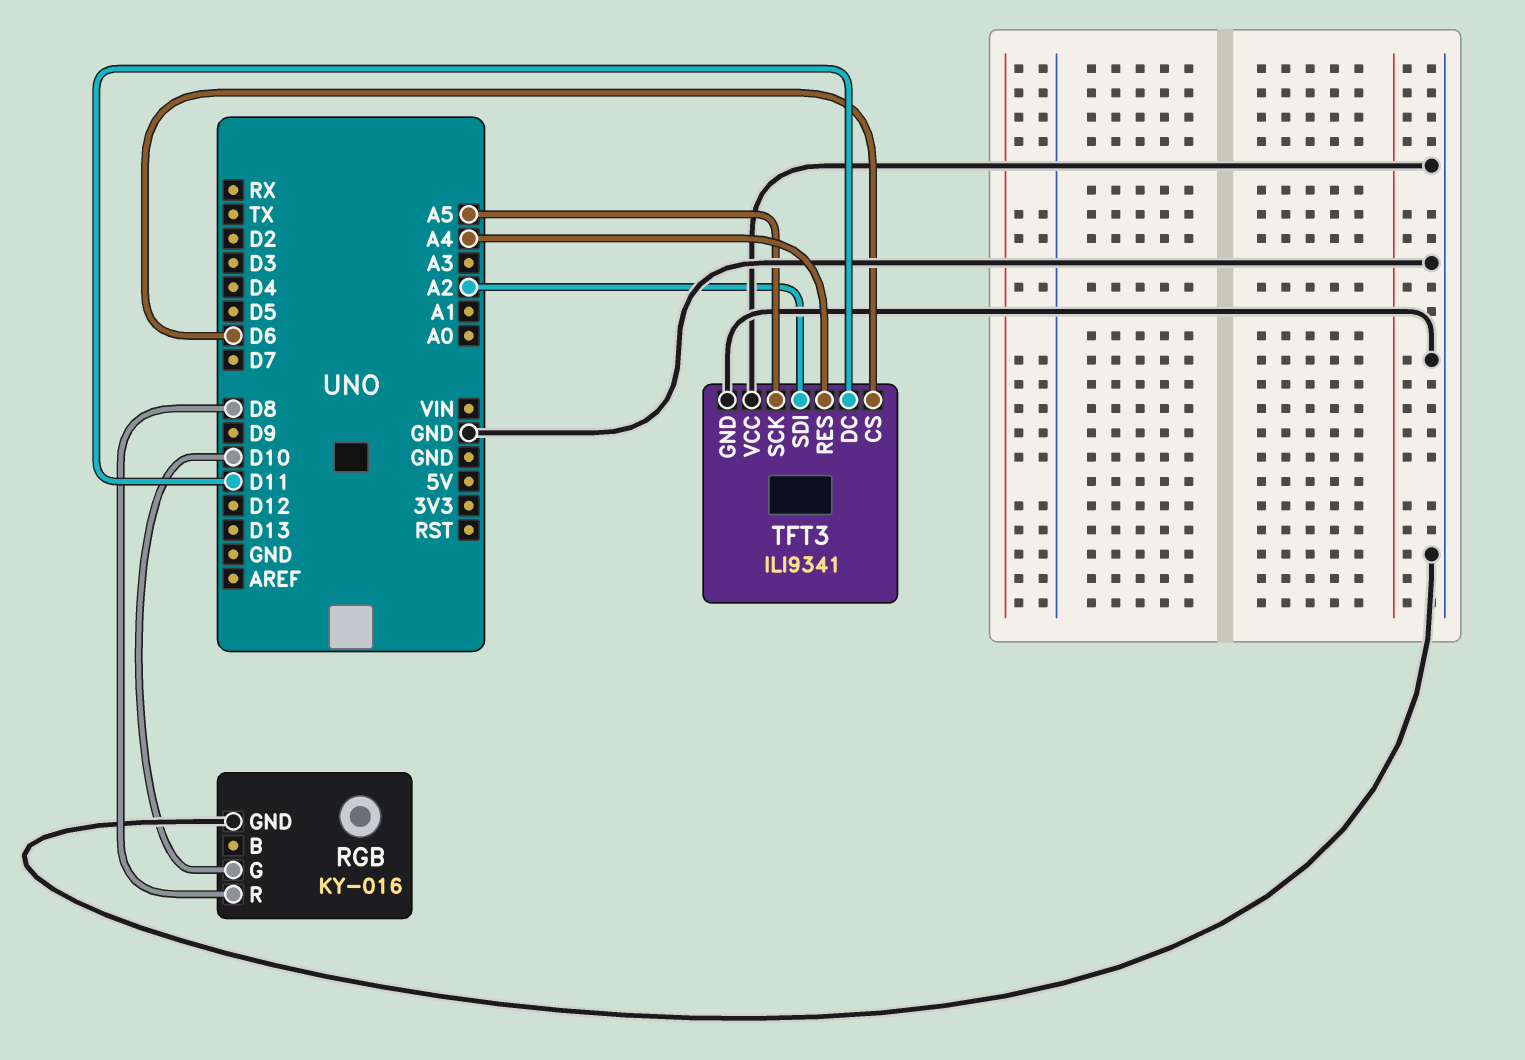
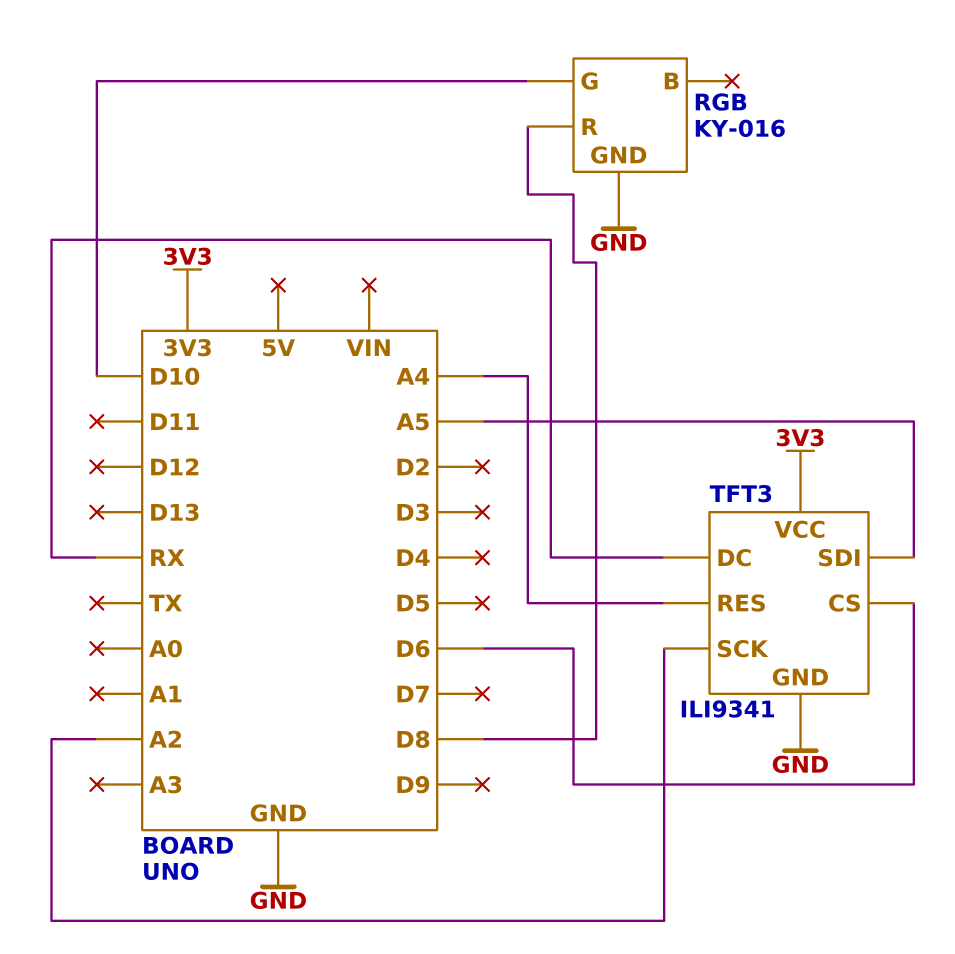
TFT3 pin DC: D11 -> RX
TFT3 pin SCK: A5 -> A2
TFT3 pin SDI: A2 -> A5
TFT3 pin VCC: GND -> 3V3

